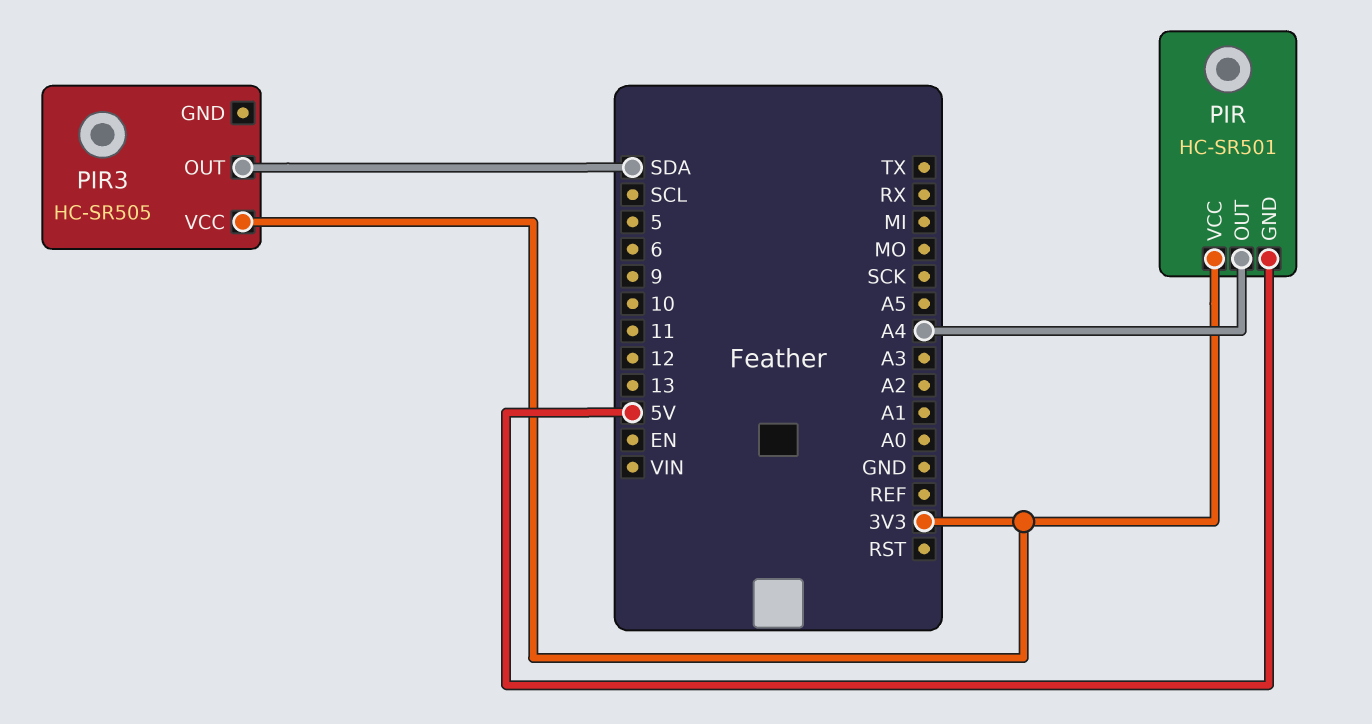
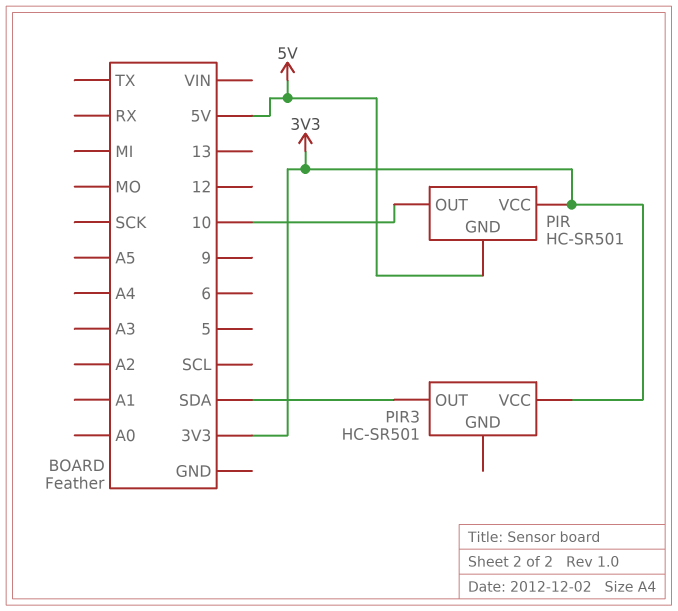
PIR pin OUT: A4 -> 10
PIR3: HC-SR505 -> HC-SR501

